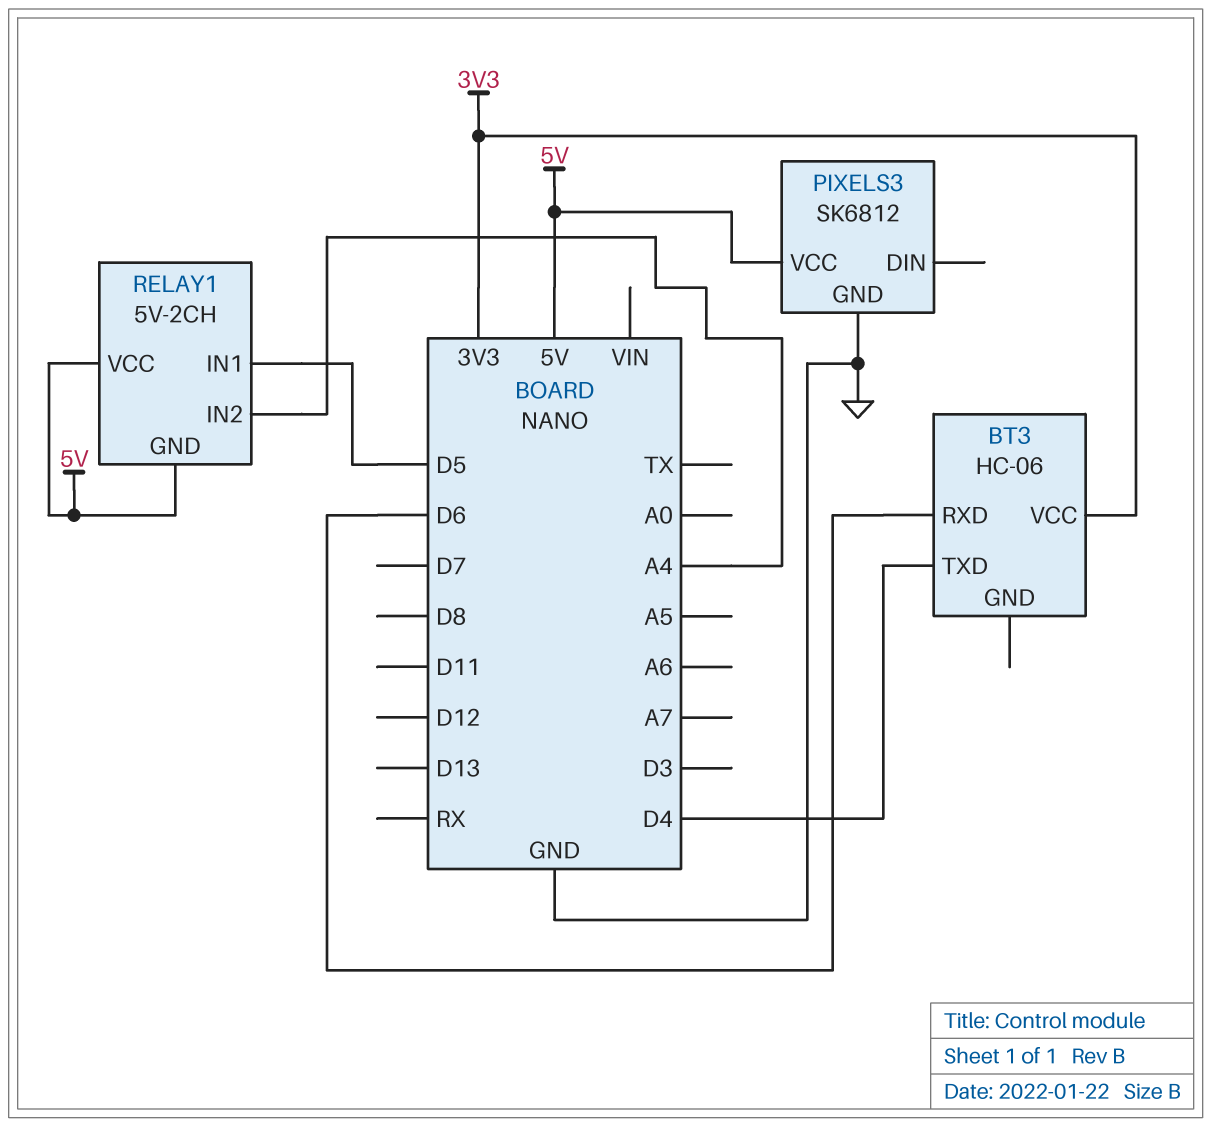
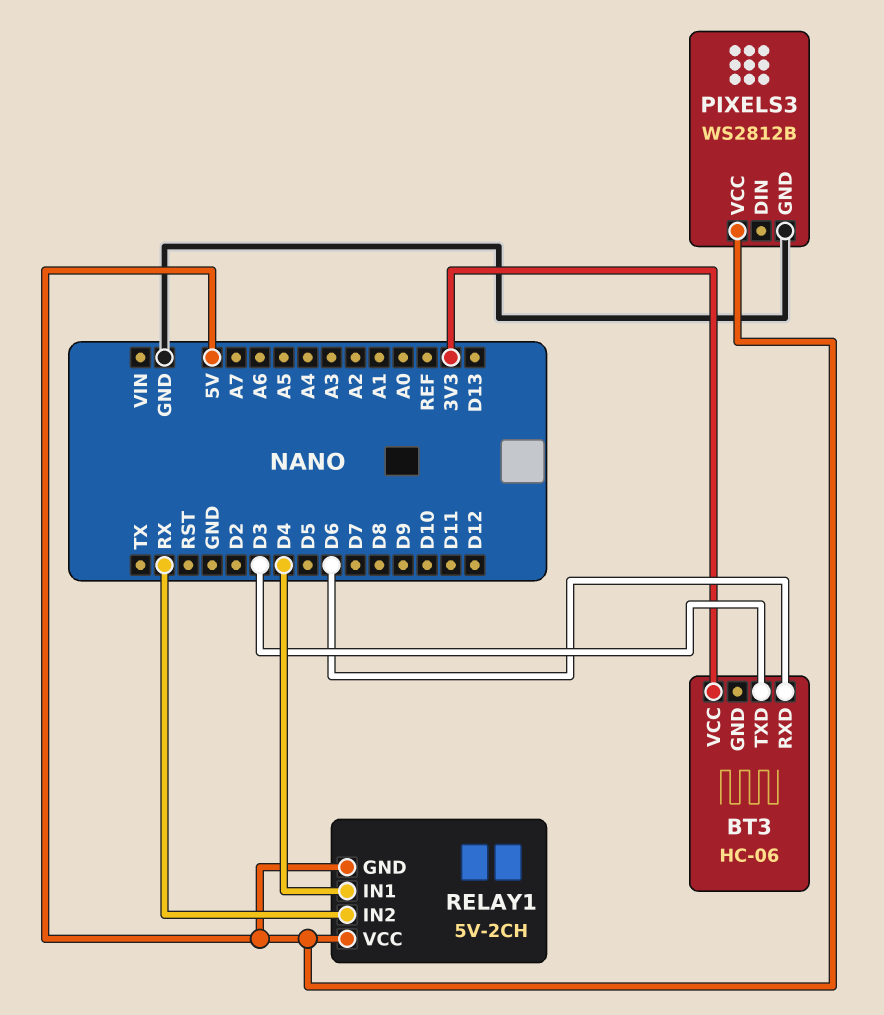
BT3 pin TXD: D4 -> D3
PIXELS3: SK6812 -> WS2812B
RELAY1 pin IN1: D5 -> D4
RELAY1 pin IN2: A4 -> RX

